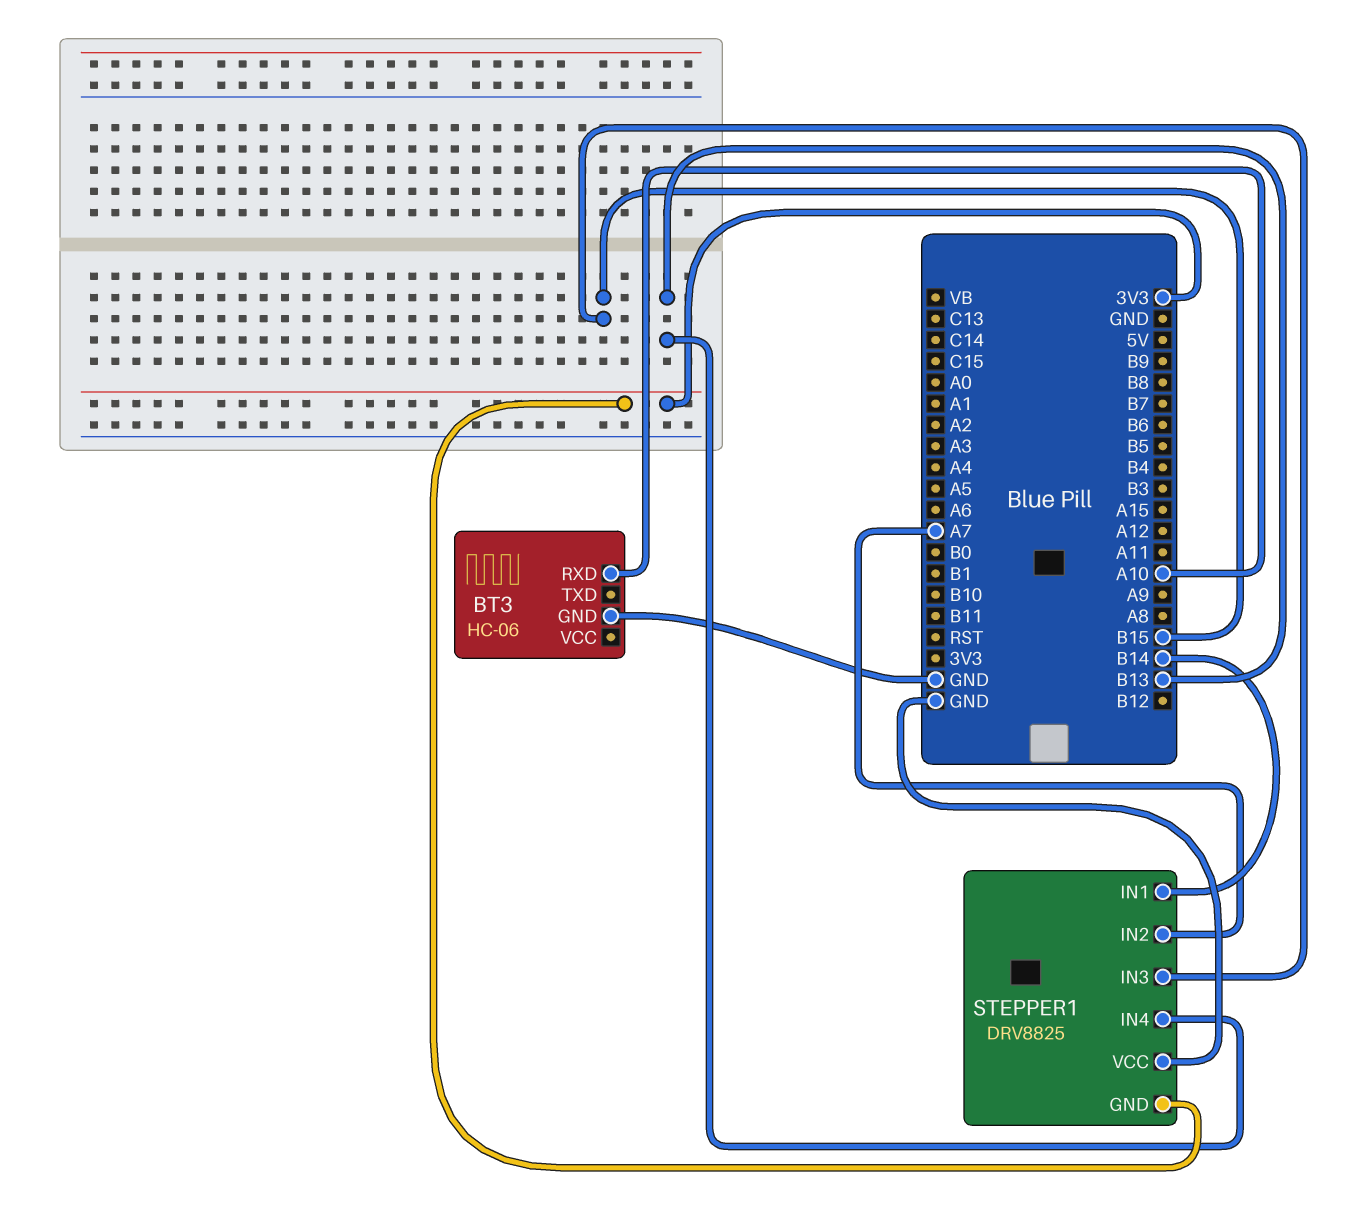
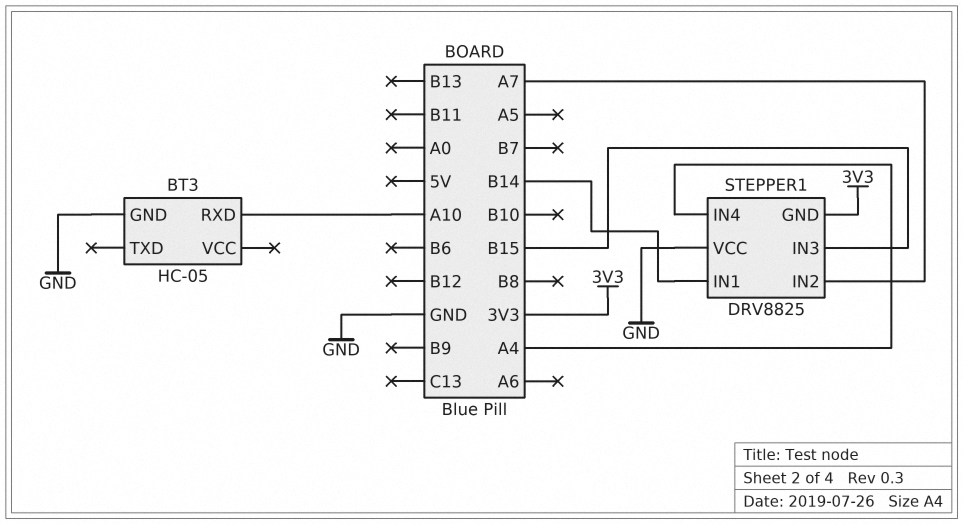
BT3: HC-06 -> HC-05
STEPPER1 pin IN4: B13 -> A4

